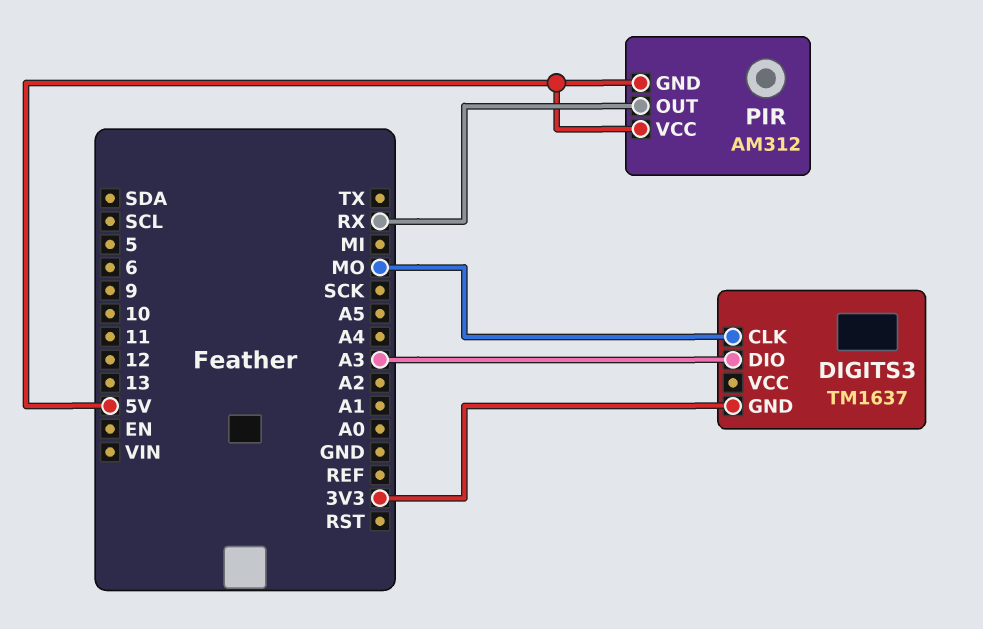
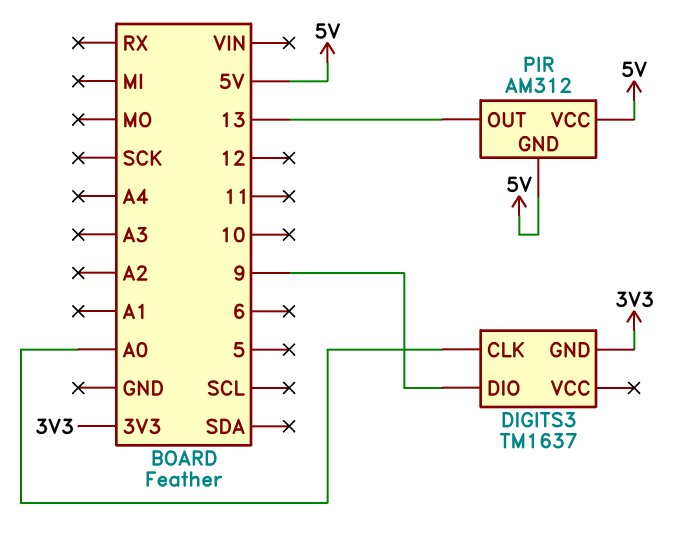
DIGITS3 pin CLK: MO -> A0
DIGITS3 pin DIO: A3 -> 9
PIR pin OUT: RX -> 13

